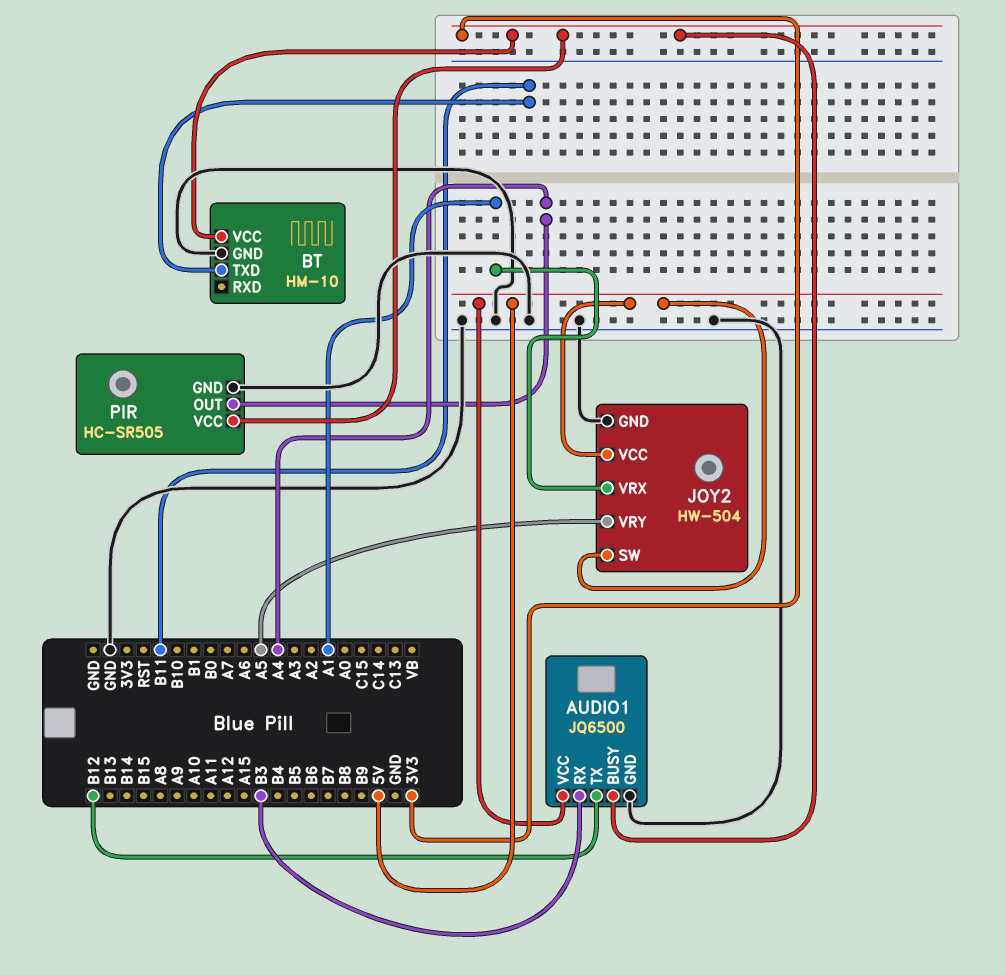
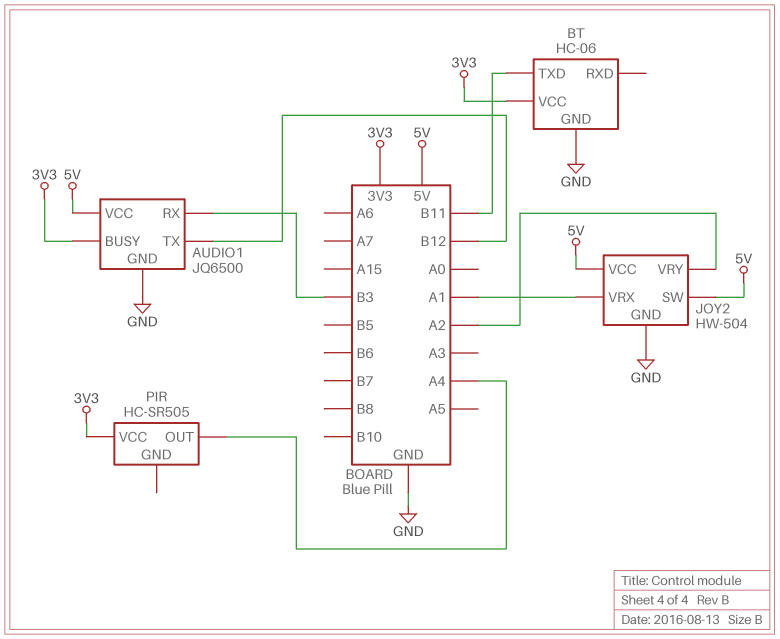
BT: HM-10 -> HC-06
JOY2 pin VRY: A5 -> A2
PIR pin GND: GND -> none

